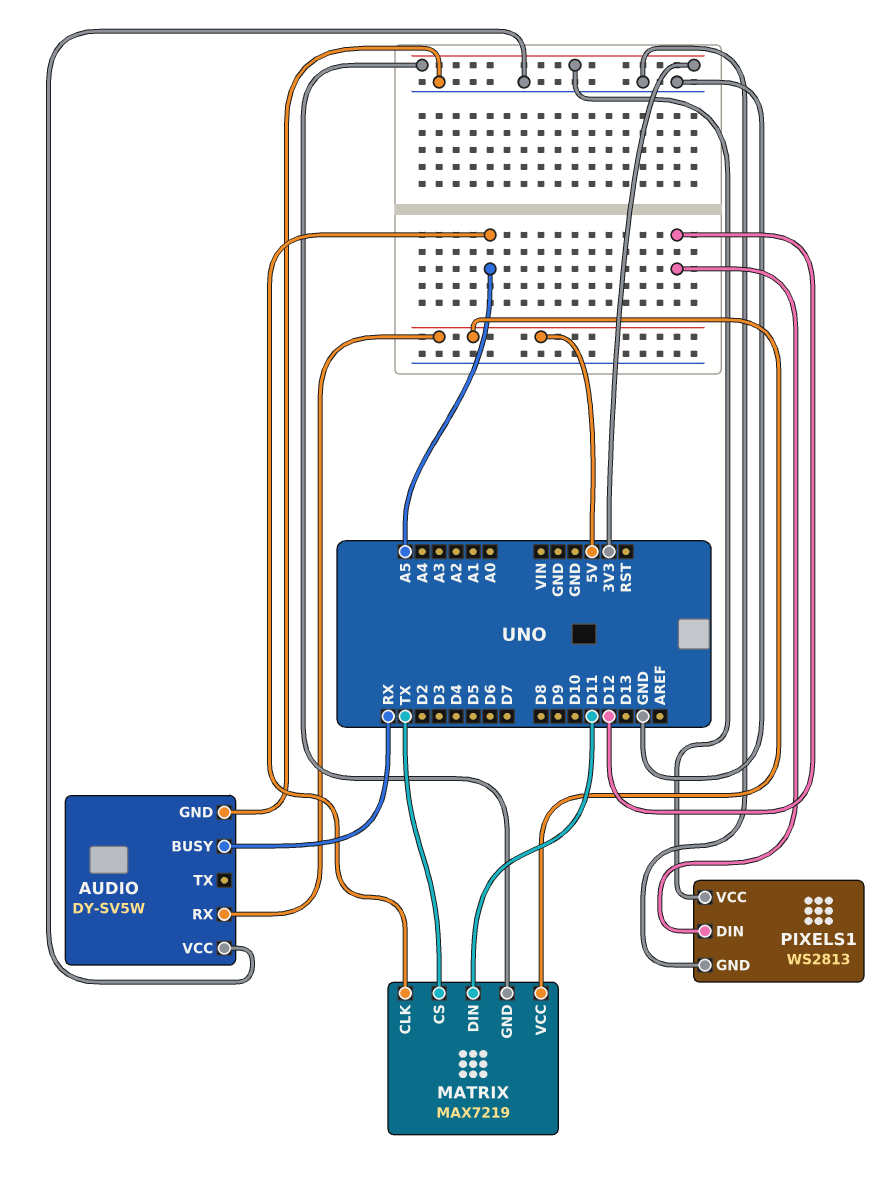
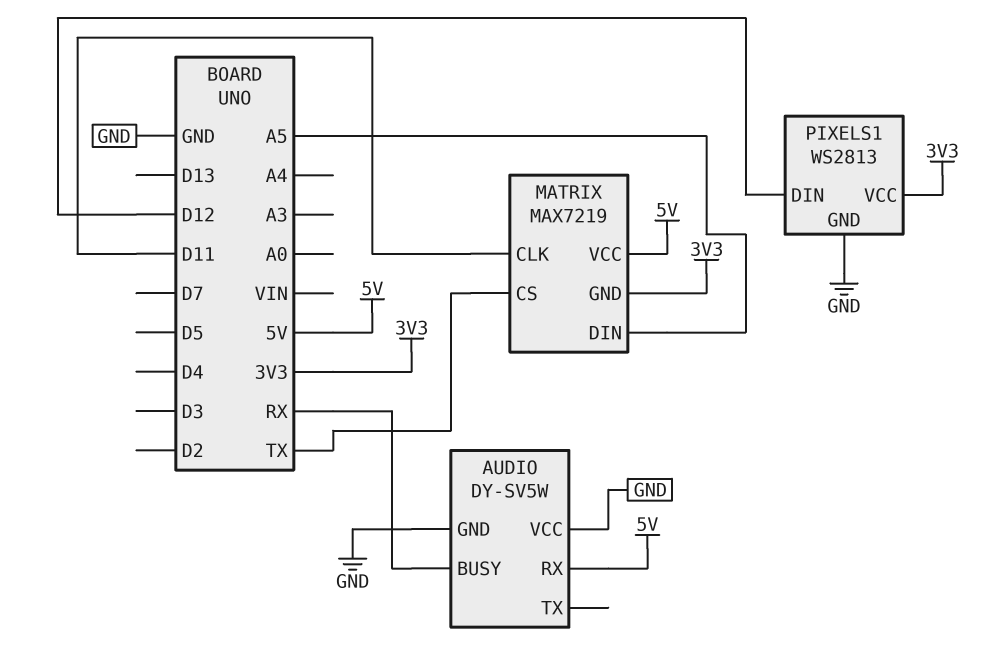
MATRIX pin CLK: A5 -> D11
MATRIX pin DIN: D11 -> A5

